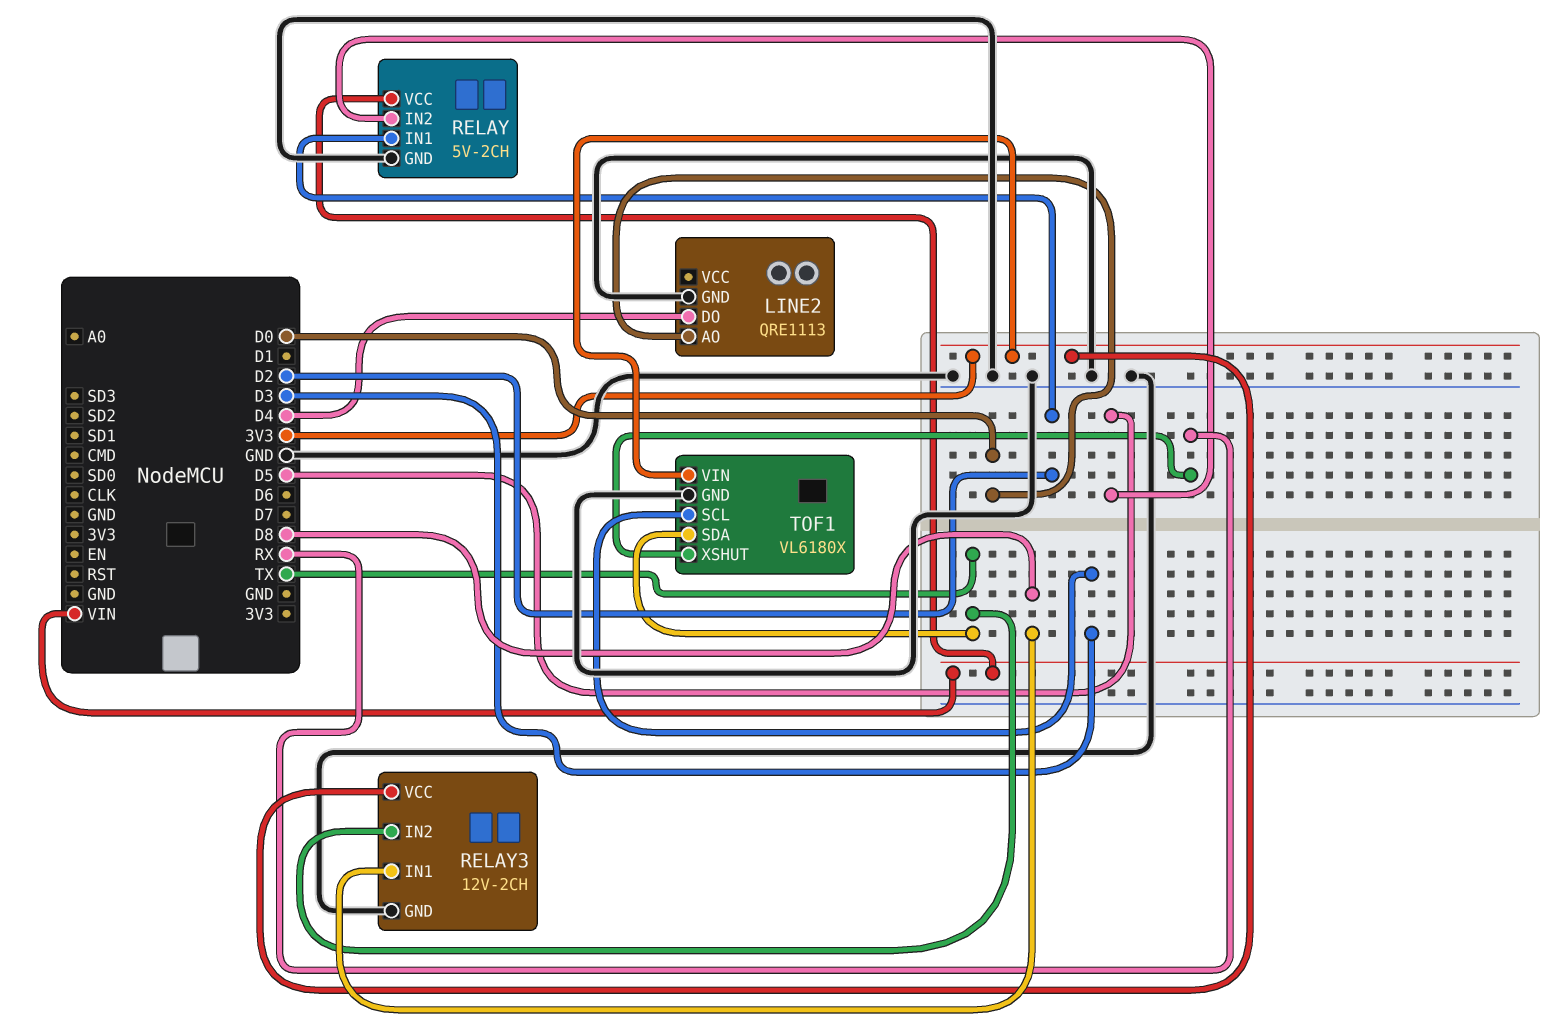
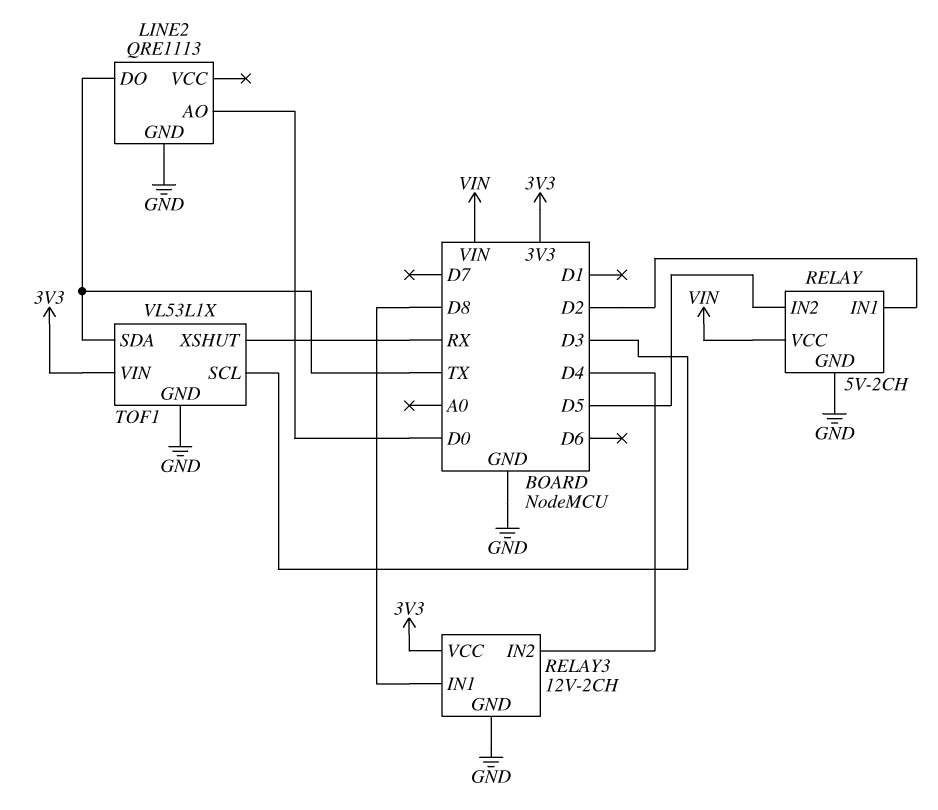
LINE2 pin DO: D4 -> TX
RELAY3 pin IN2: TX -> D4
TOF1: VL6180X -> VL53L1X

